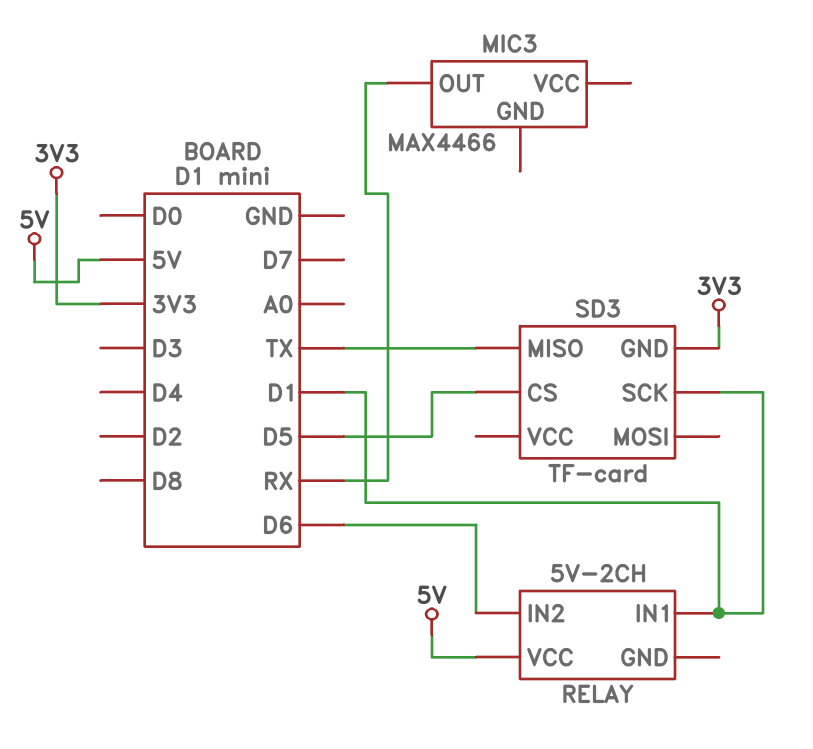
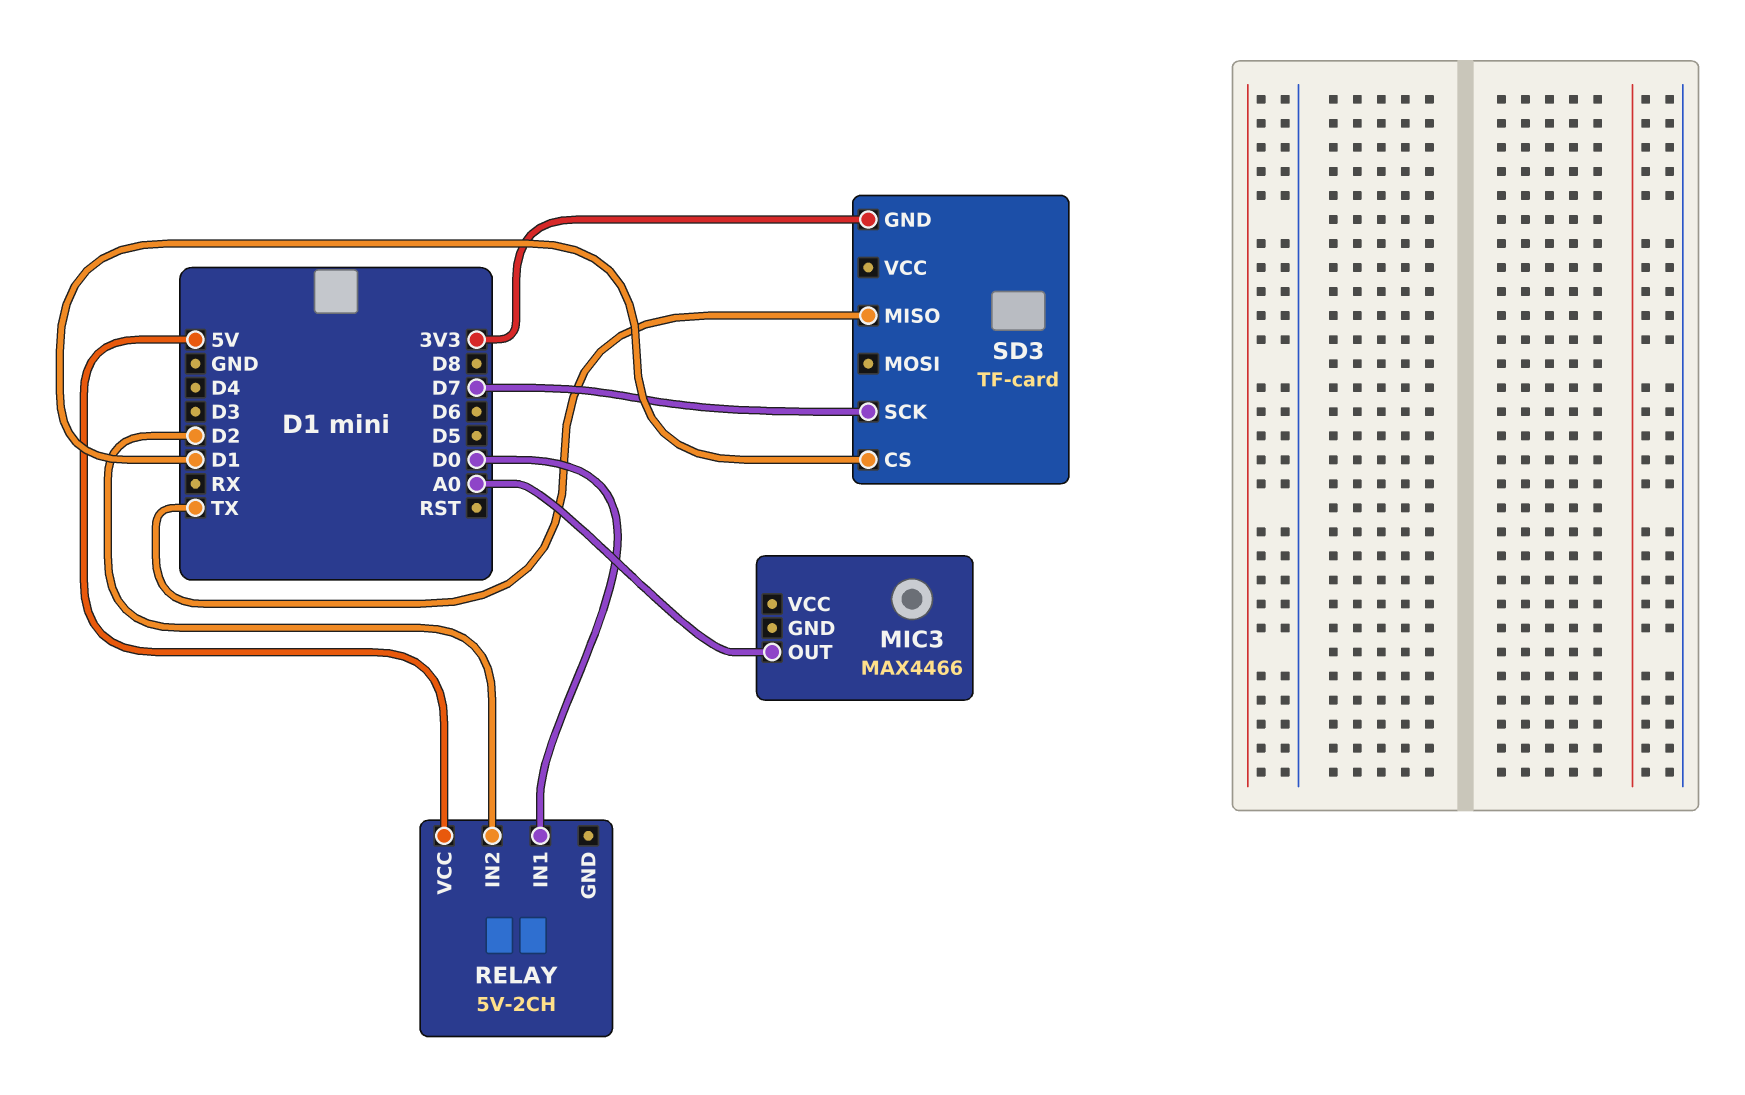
MIC3 pin OUT: RX -> A0
RELAY pin IN1: D1 -> D0
RELAY pin IN2: D6 -> D2
SD3 pin CS: D5 -> D1
SD3 pin SCK: D1 -> D7

